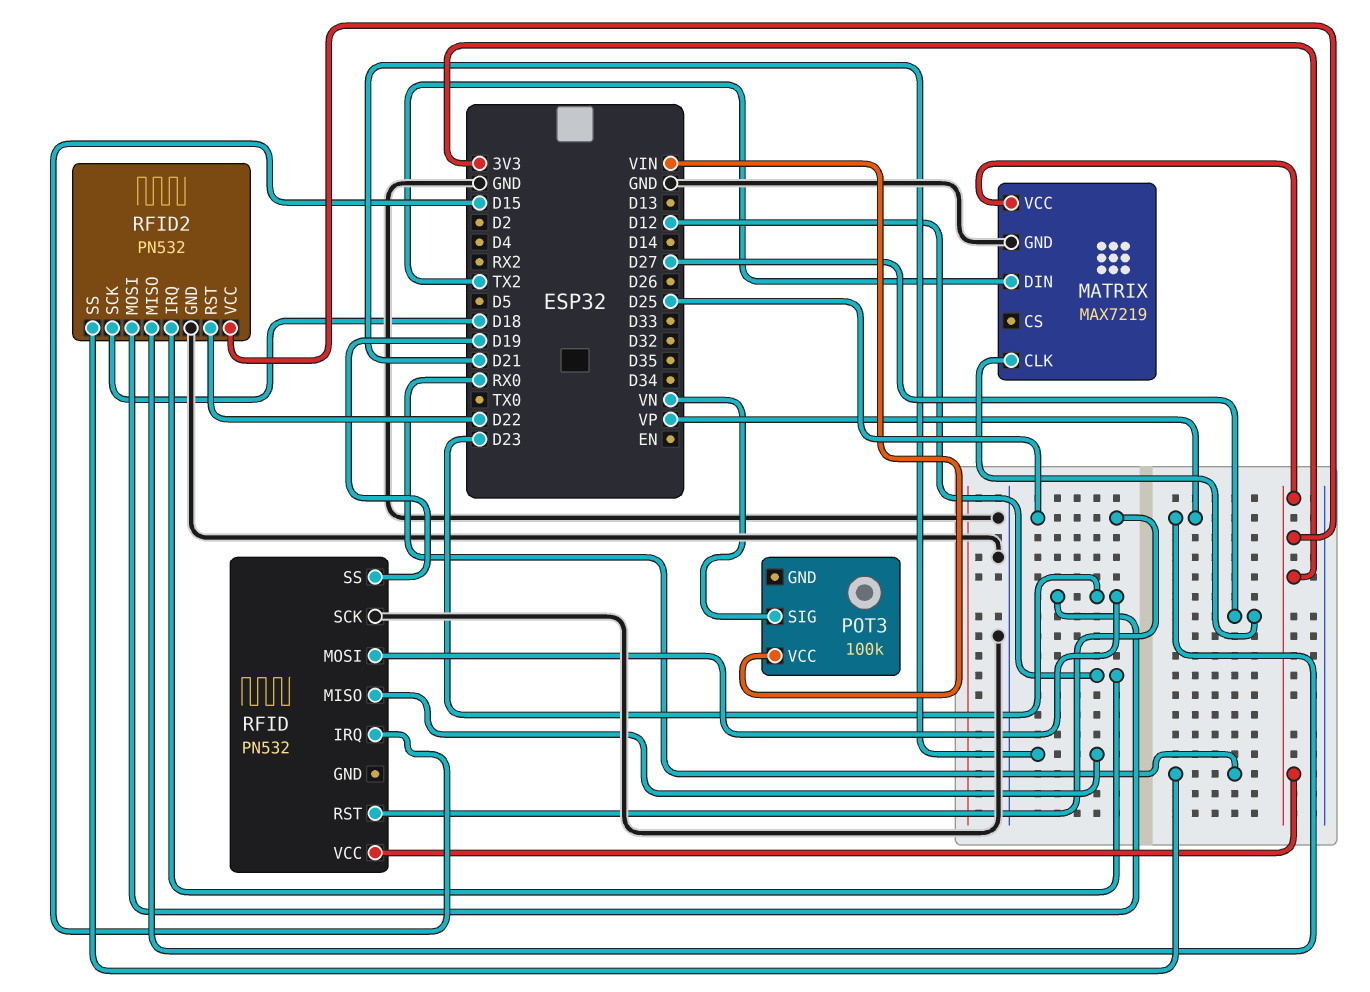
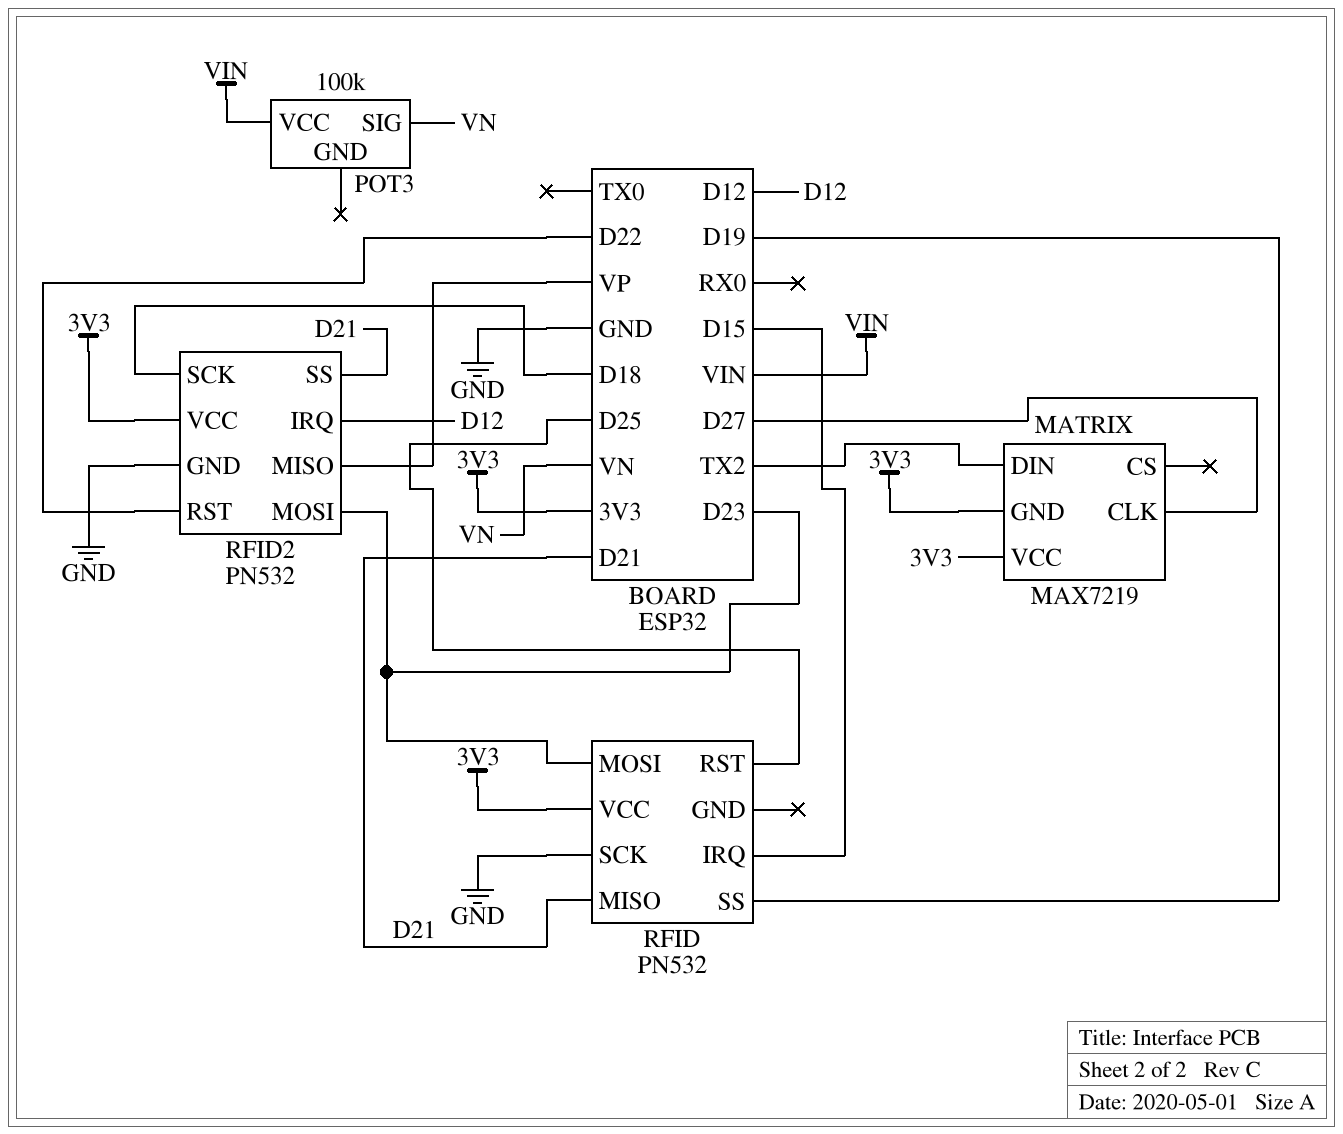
MATRIX pin GND: GND -> 3V3
RFID2 pin SS: RX0 -> D21

